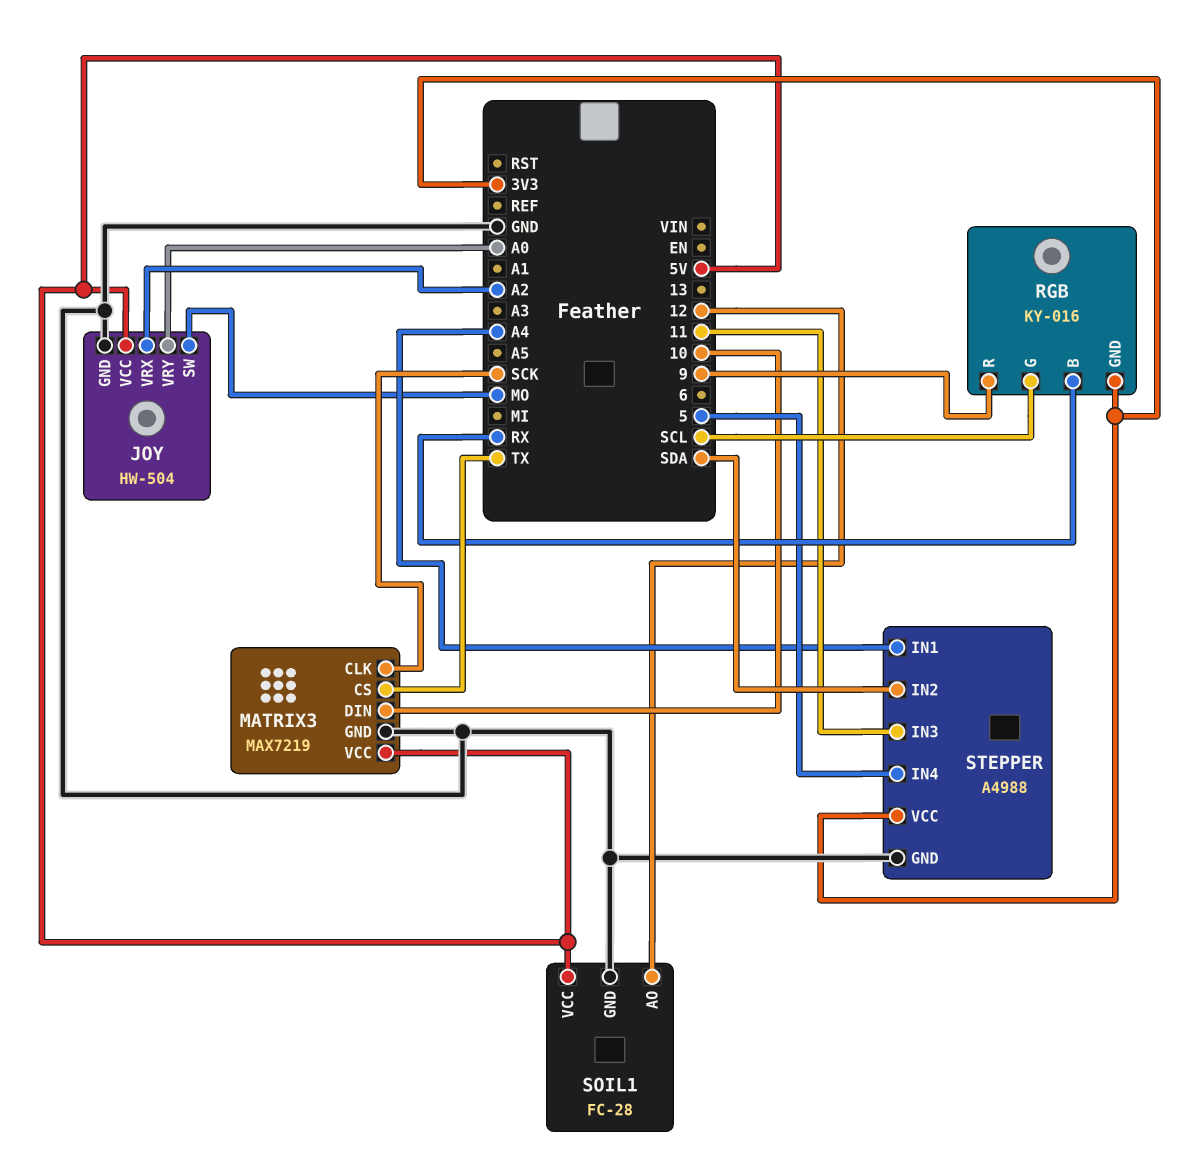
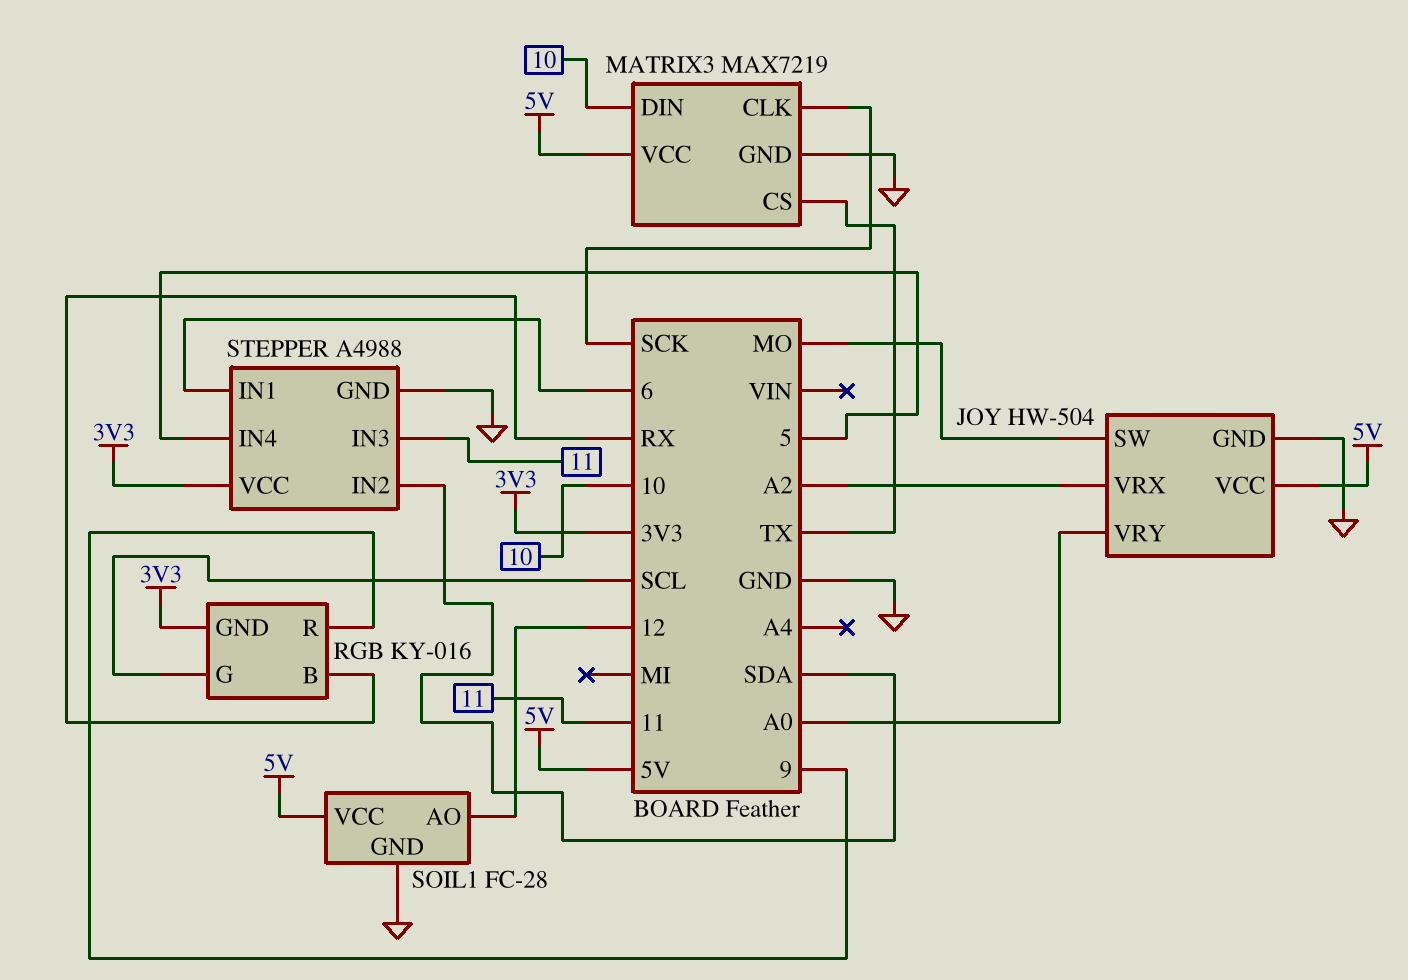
STEPPER pin IN1: A4 -> 6

